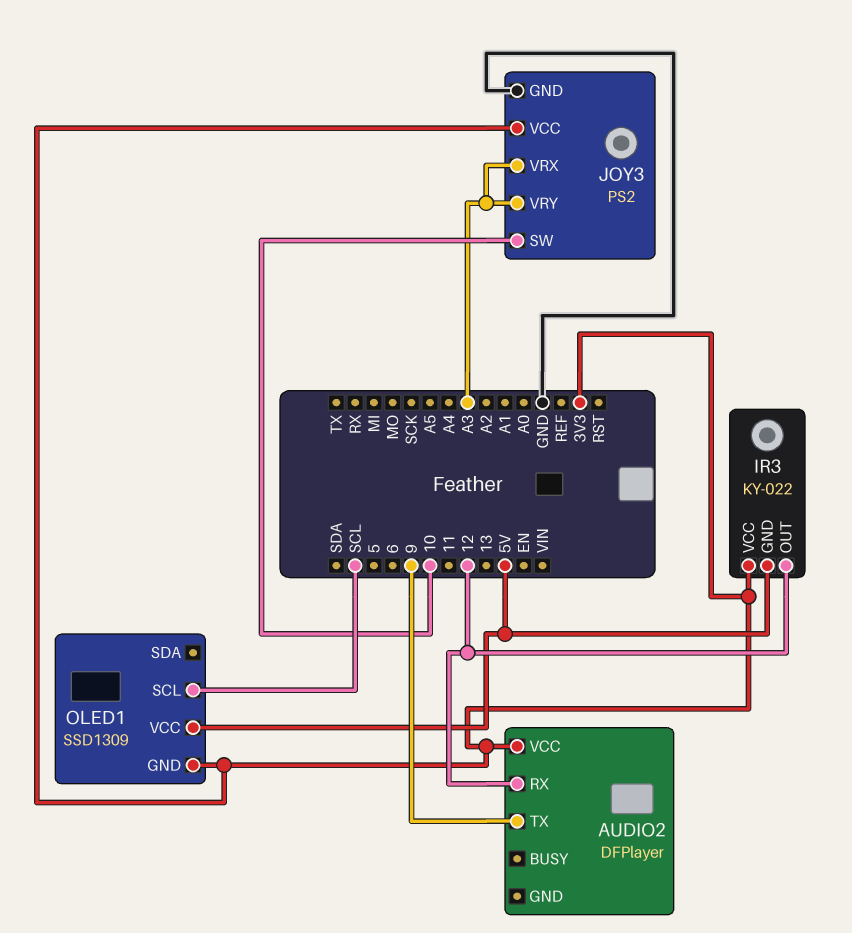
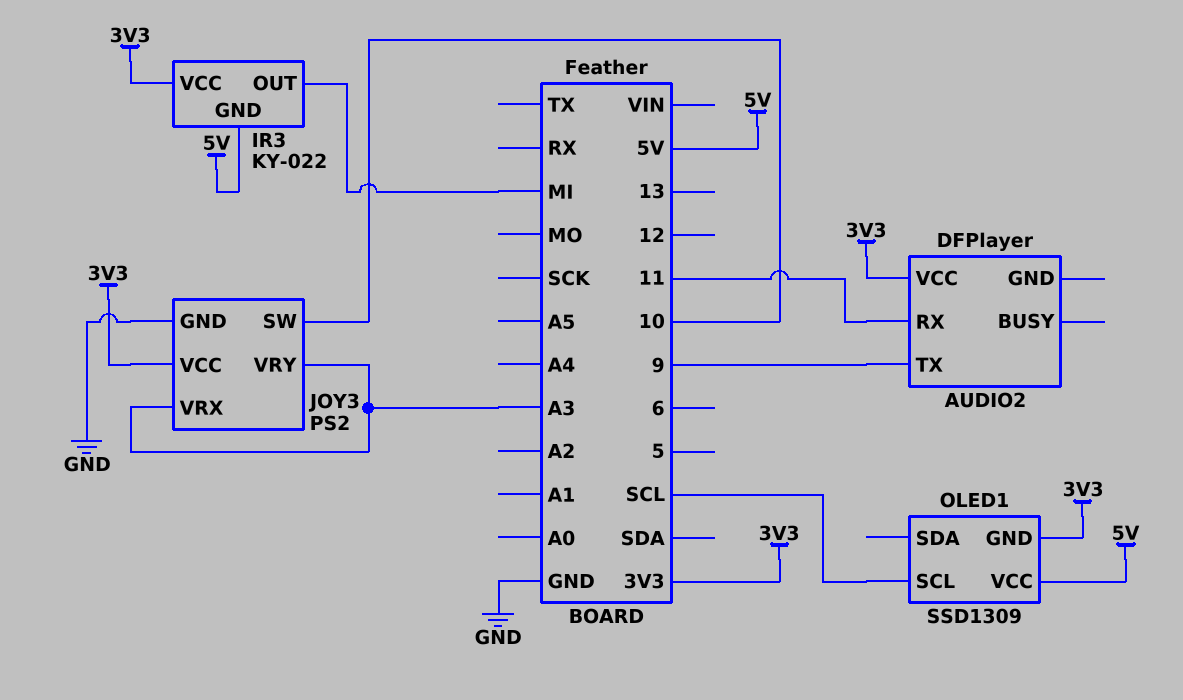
AUDIO2 pin RX: 12 -> 11
IR3 pin OUT: 12 -> MI

